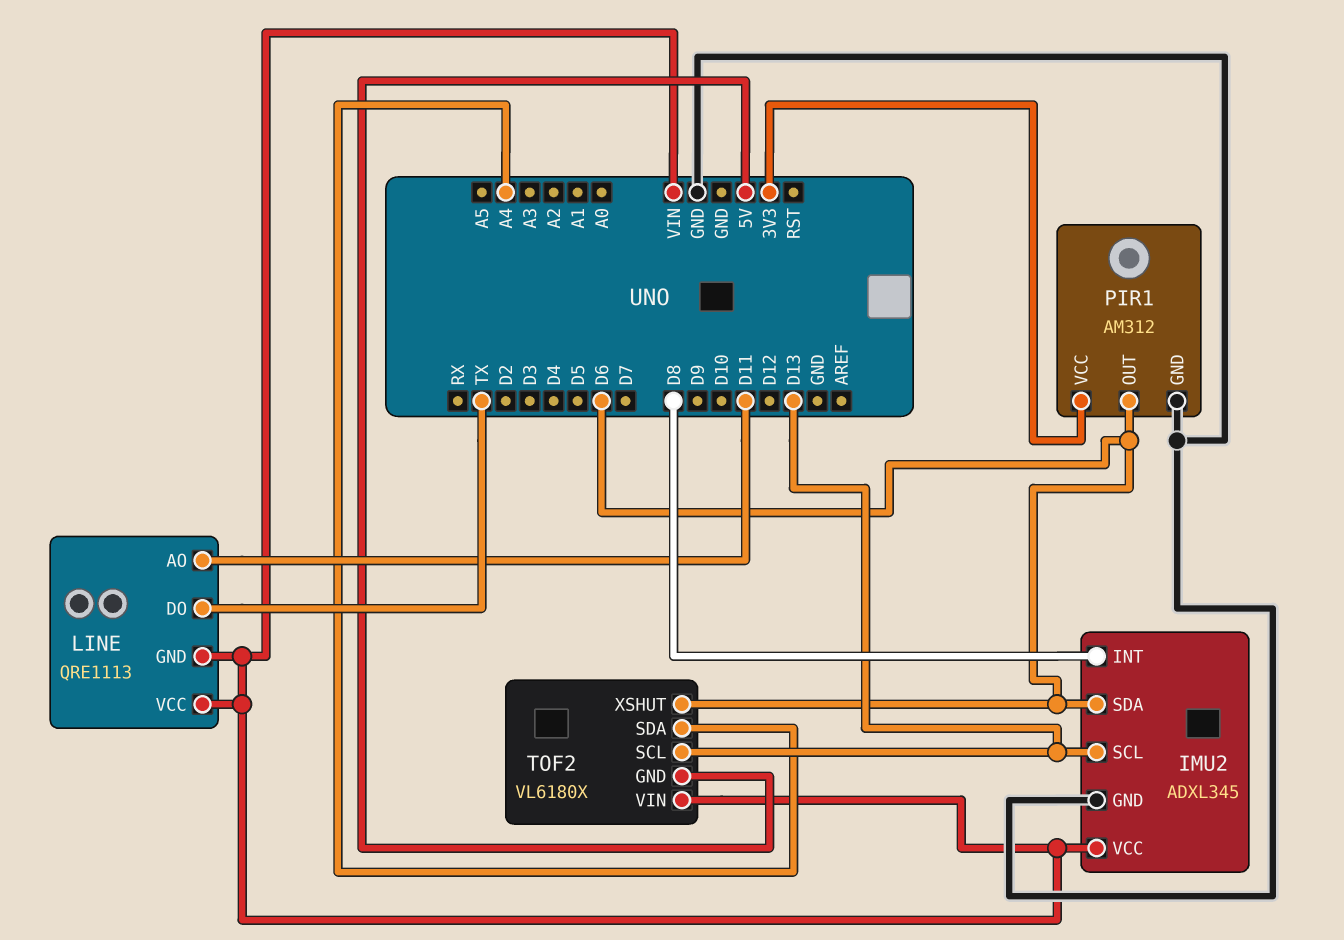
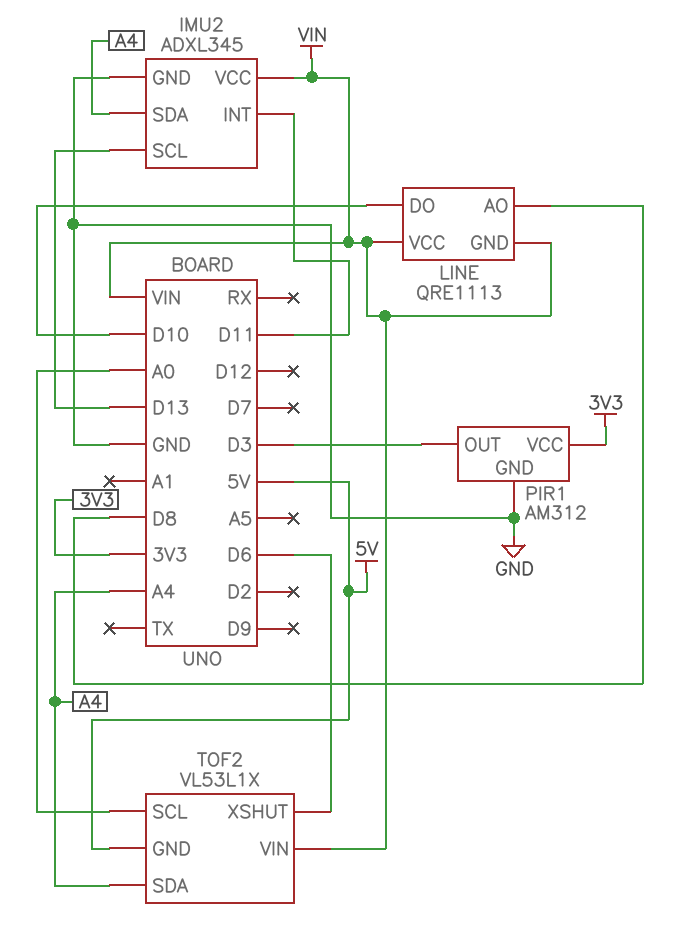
IMU2 pin INT: D8 -> D11
IMU2 pin SDA: D6 -> A4
LINE pin AO: D11 -> D8
LINE pin DO: TX -> D10
PIR1 pin OUT: D6 -> D3
TOF2: VL6180X -> VL53L1X
TOF2 pin SCL: D13 -> A0

